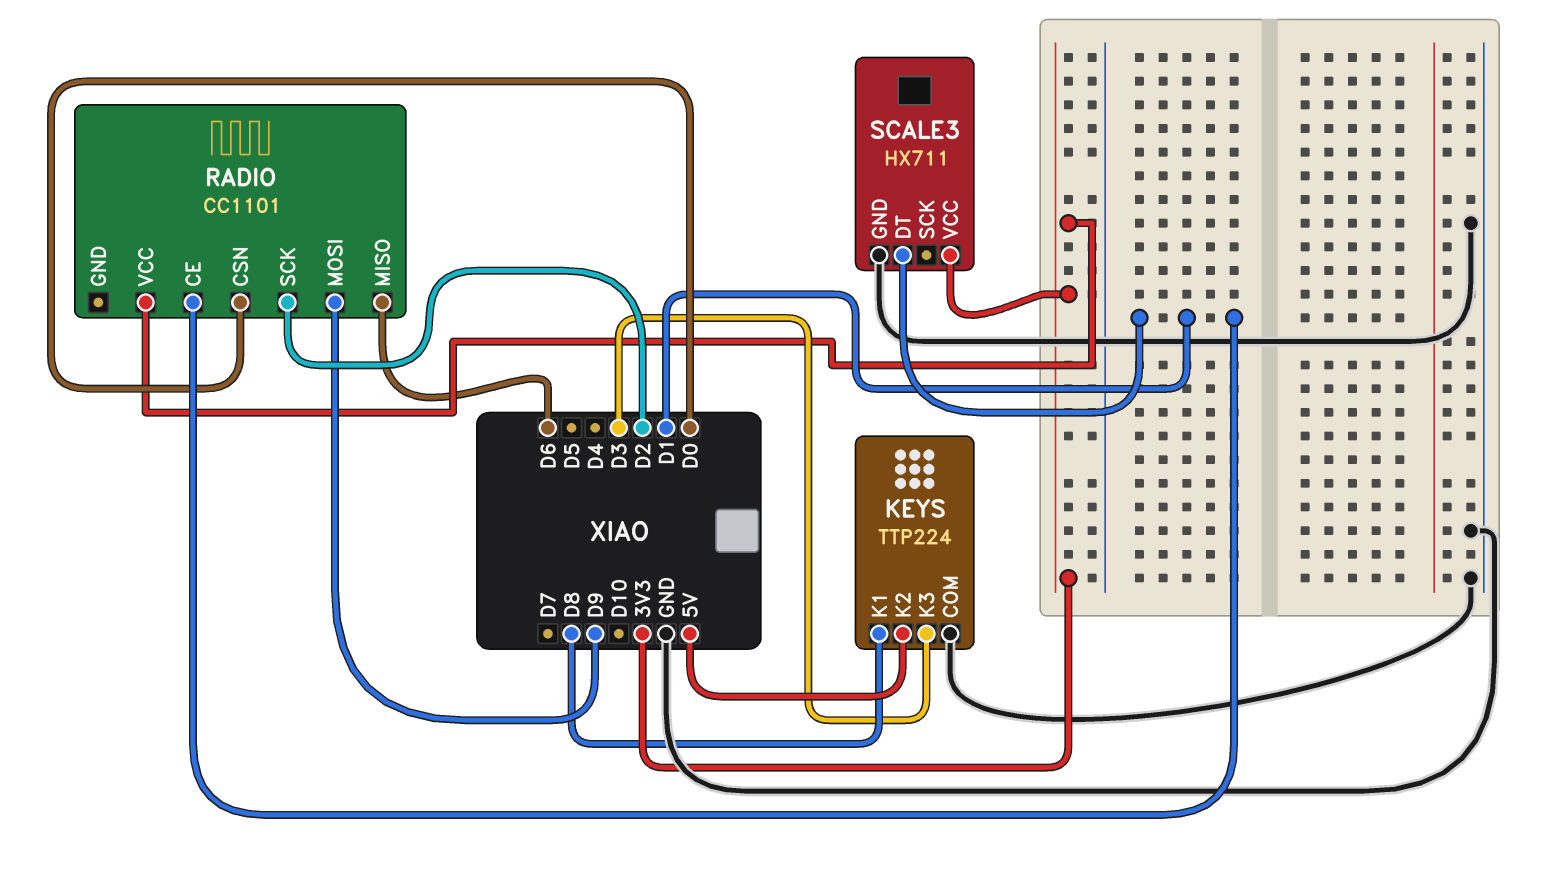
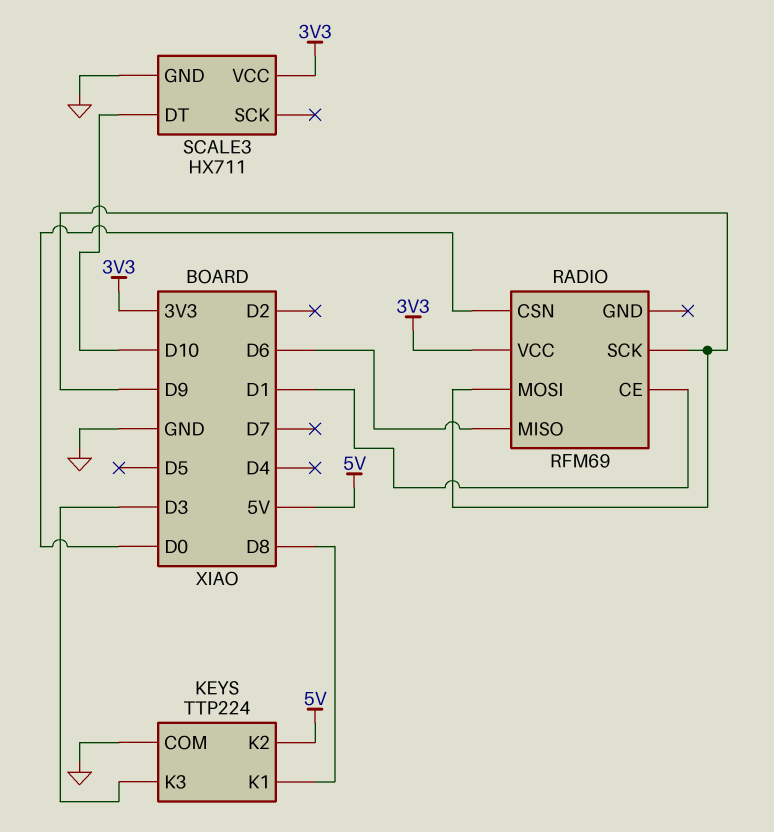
RADIO: CC1101 -> RFM69
RADIO pin SCK: D2 -> D9
SCALE3 pin DT: D1 -> D10

